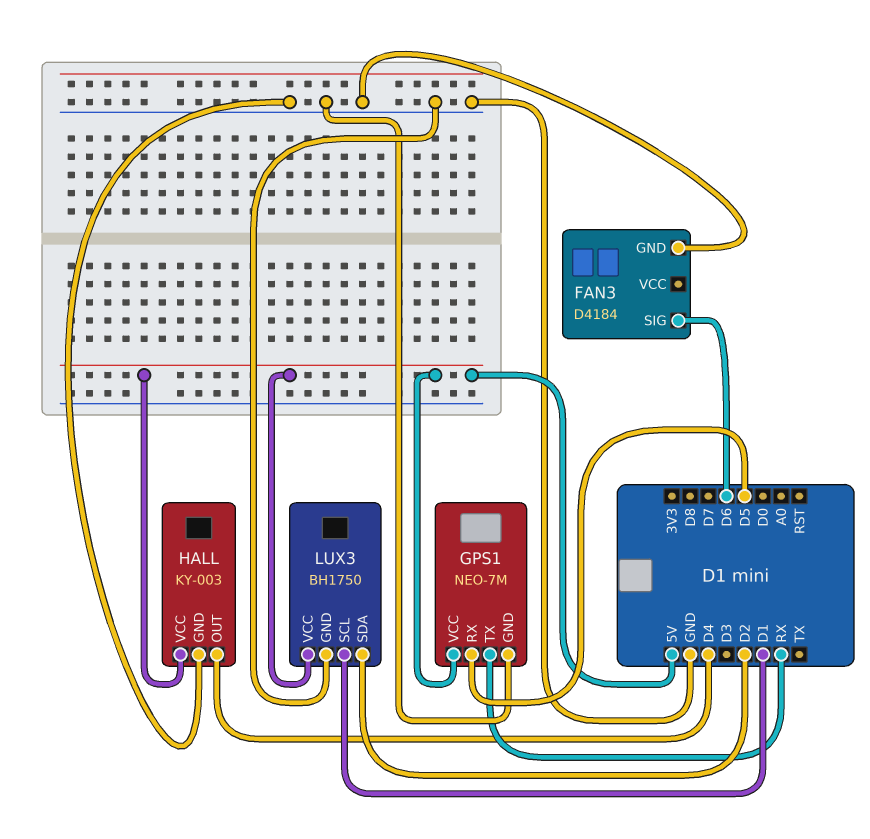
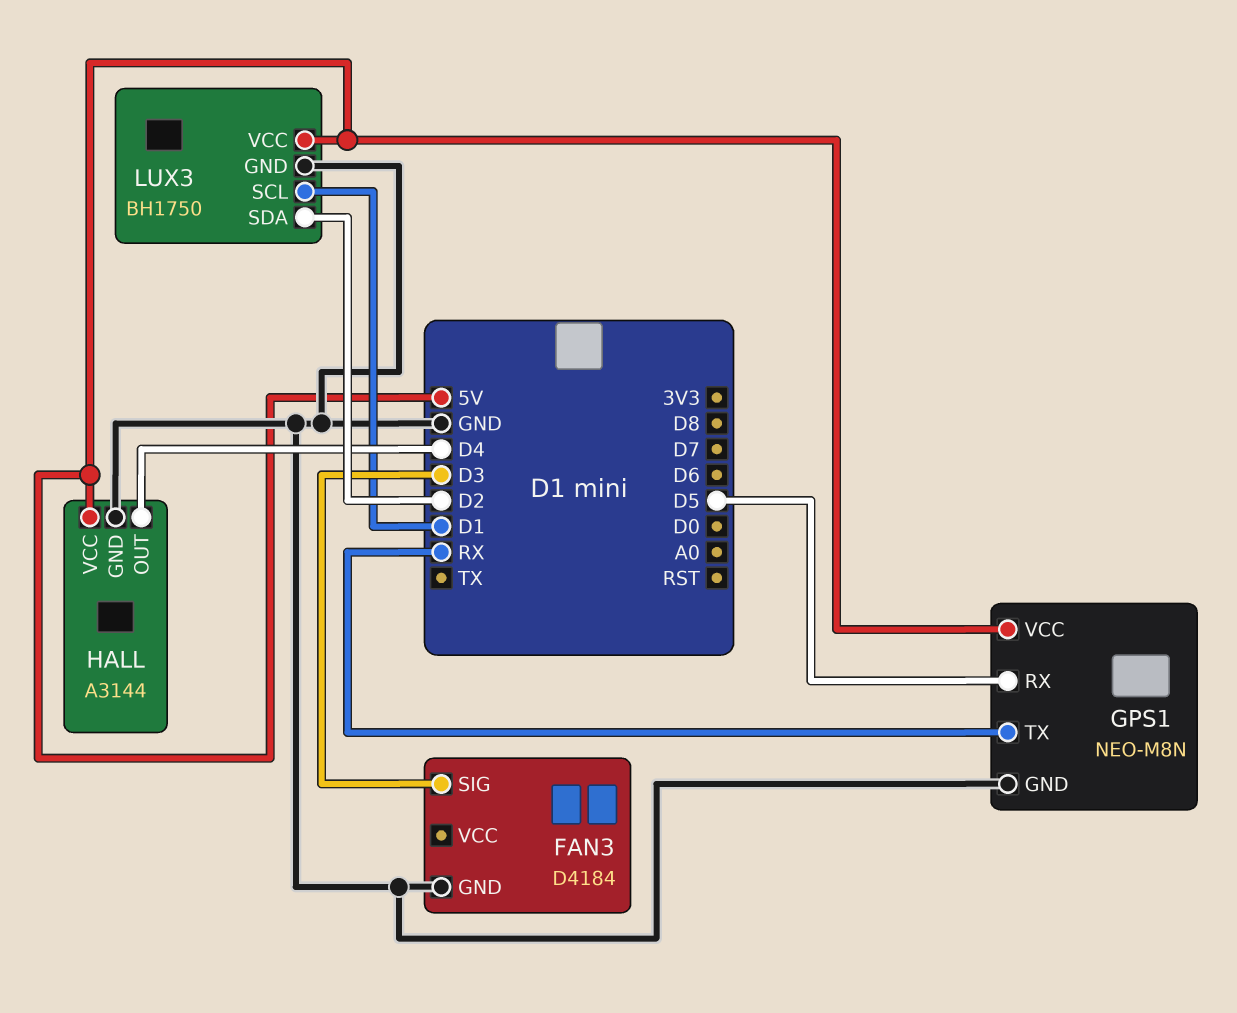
FAN3 pin SIG: D6 -> D3
GPS1: NEO-7M -> NEO-M8N
HALL: KY-003 -> A3144

